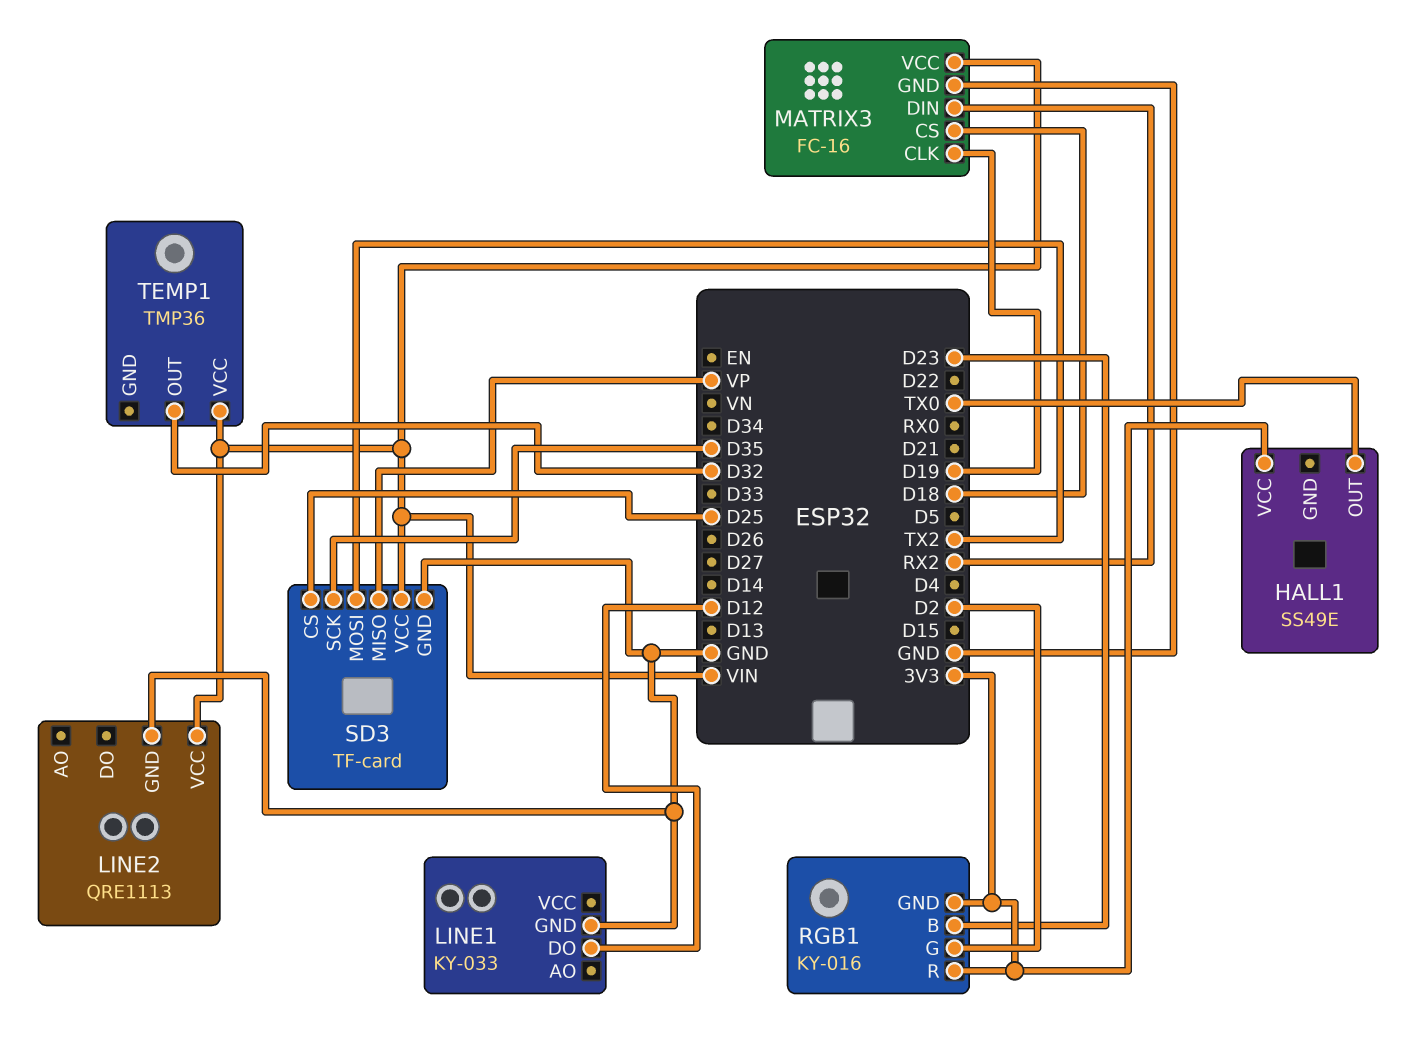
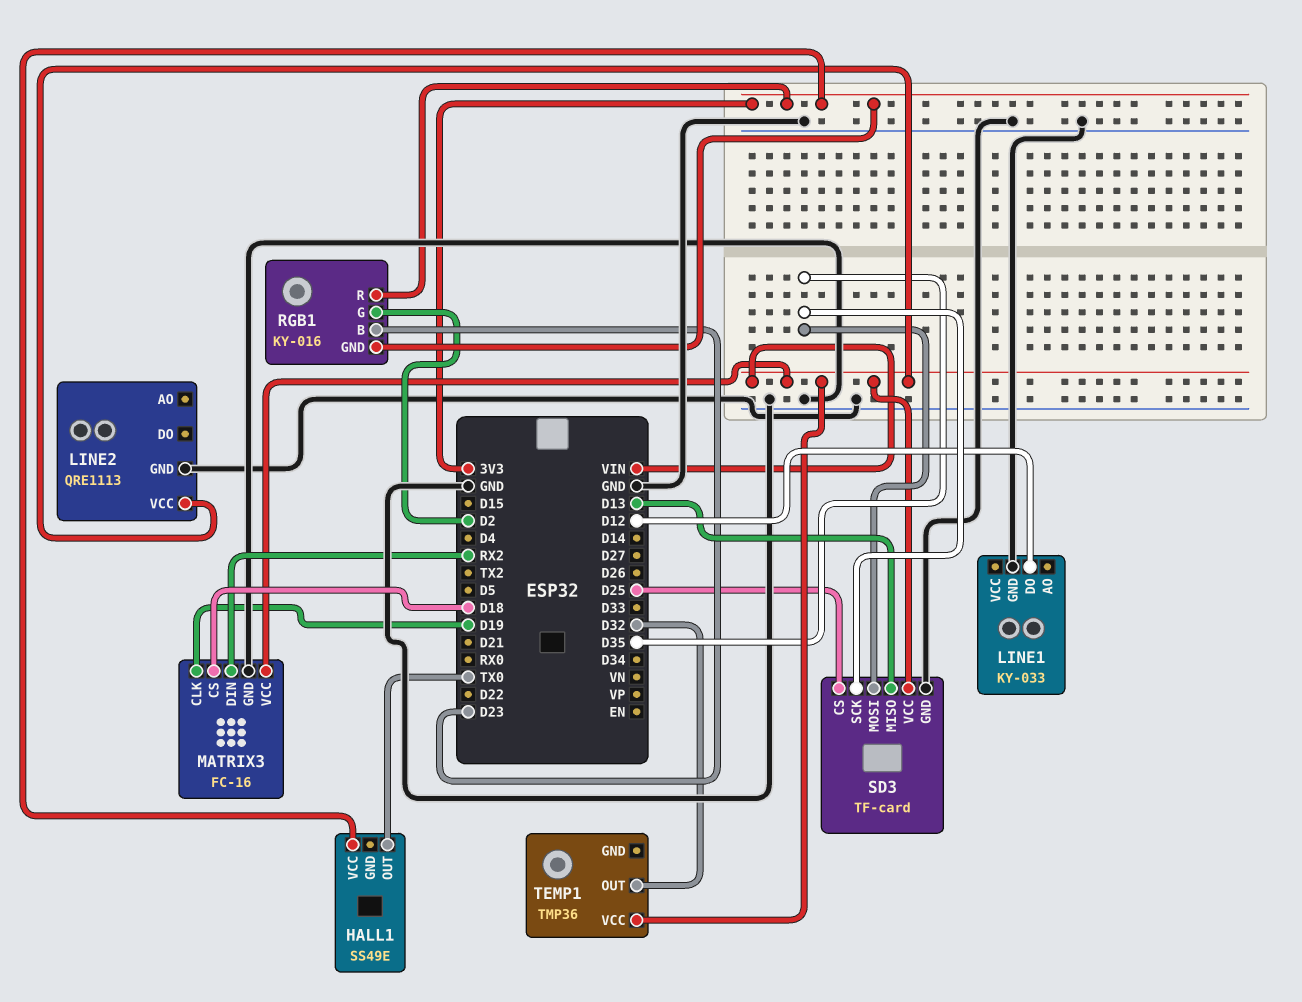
SD3 pin MISO: VP -> D13
SD3 pin MOSI: TX2 -> D35

